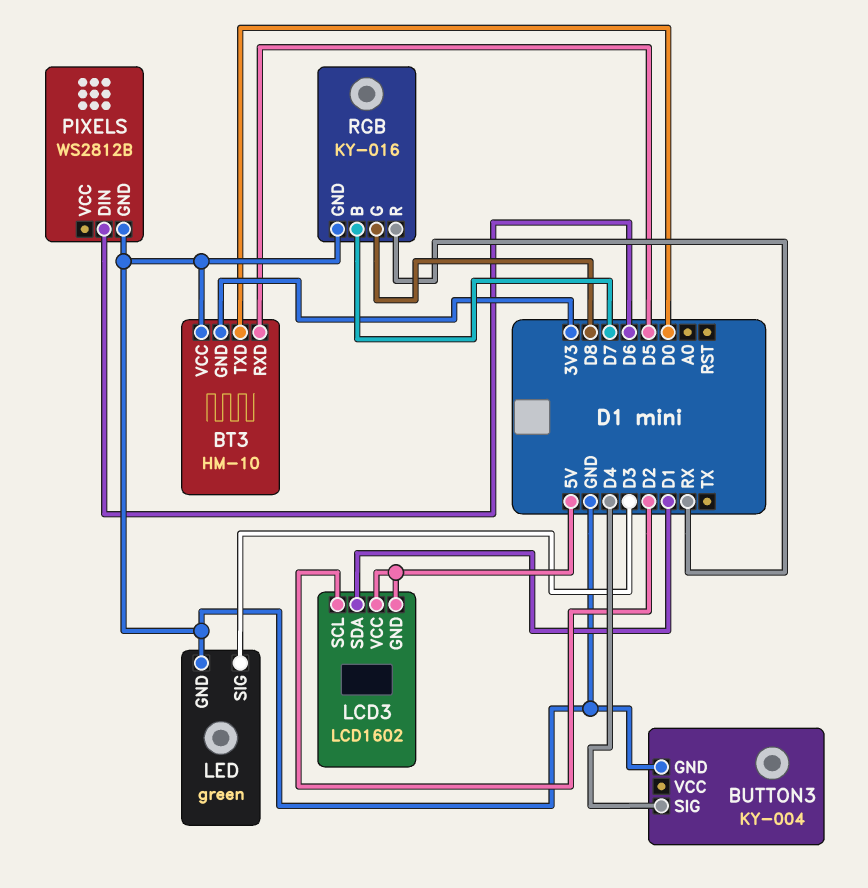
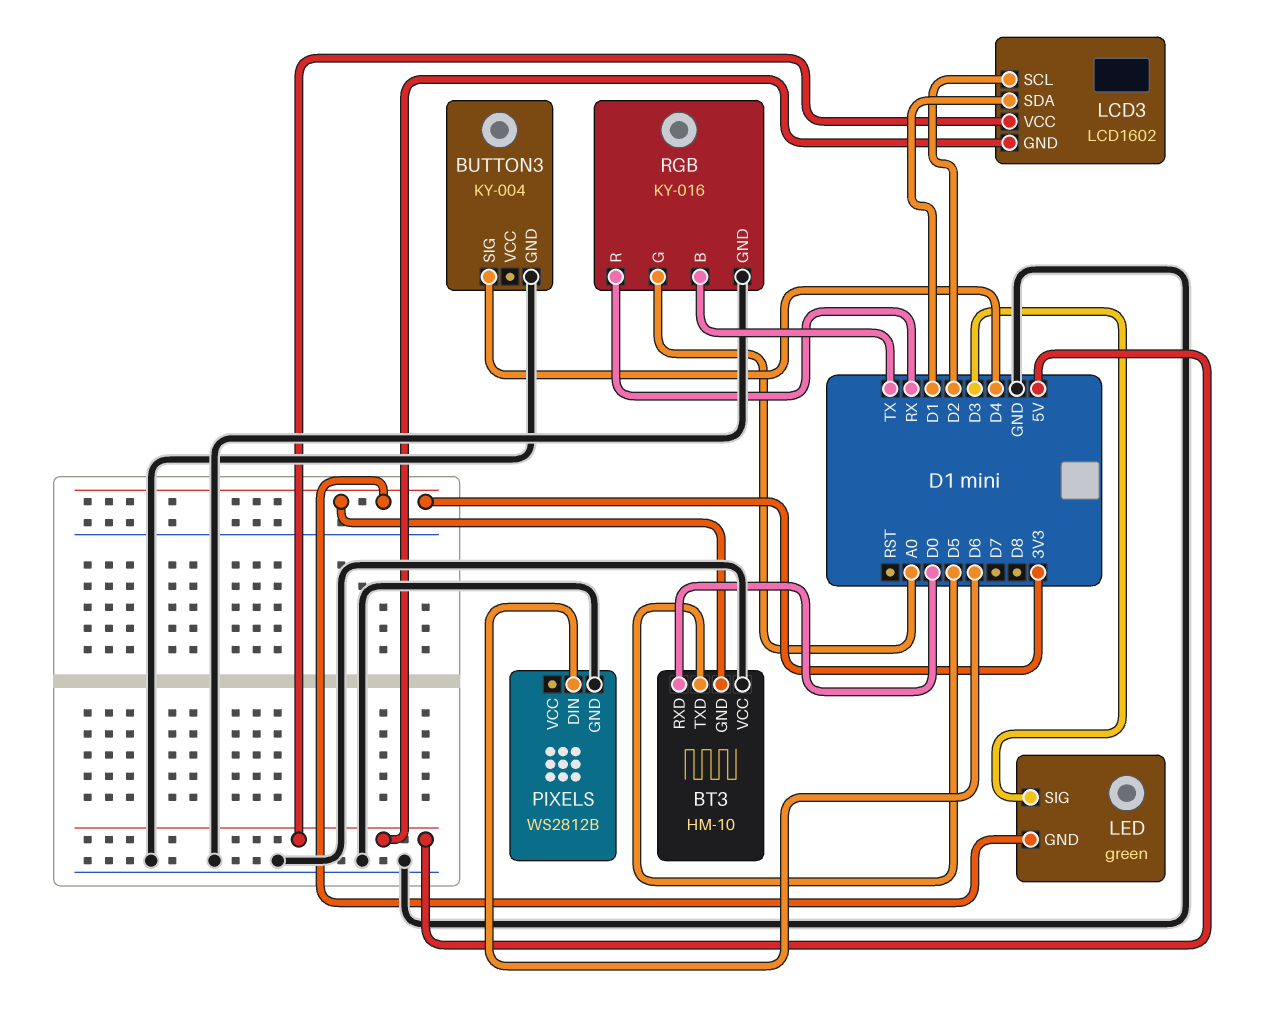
BT3 pin RXD: D5 -> D0
BT3 pin TXD: D0 -> D5
LED pin GND: GND -> 3V3
RGB pin B: D7 -> TX
RGB pin G: D8 -> A0

